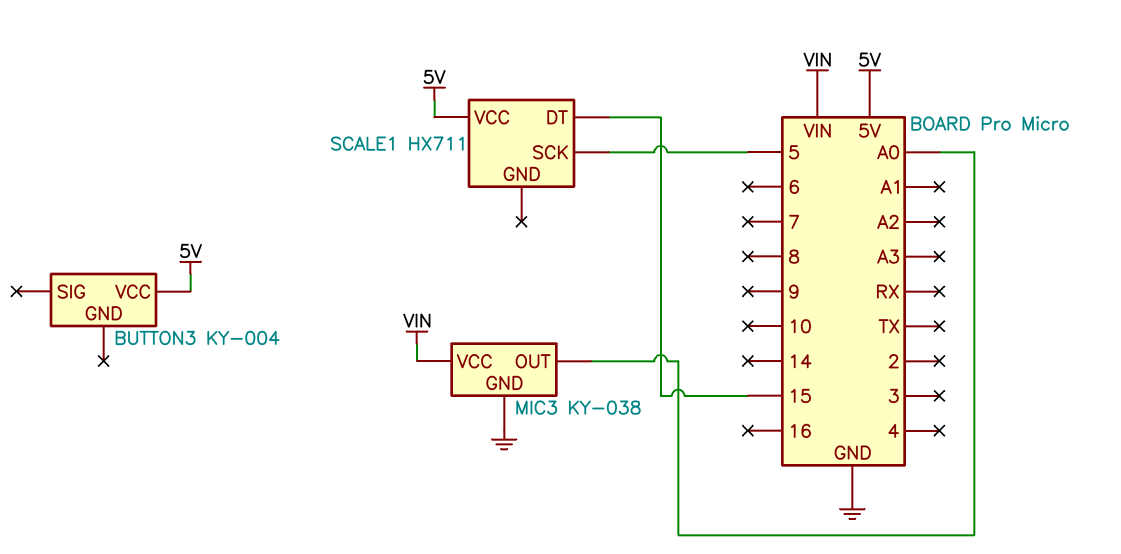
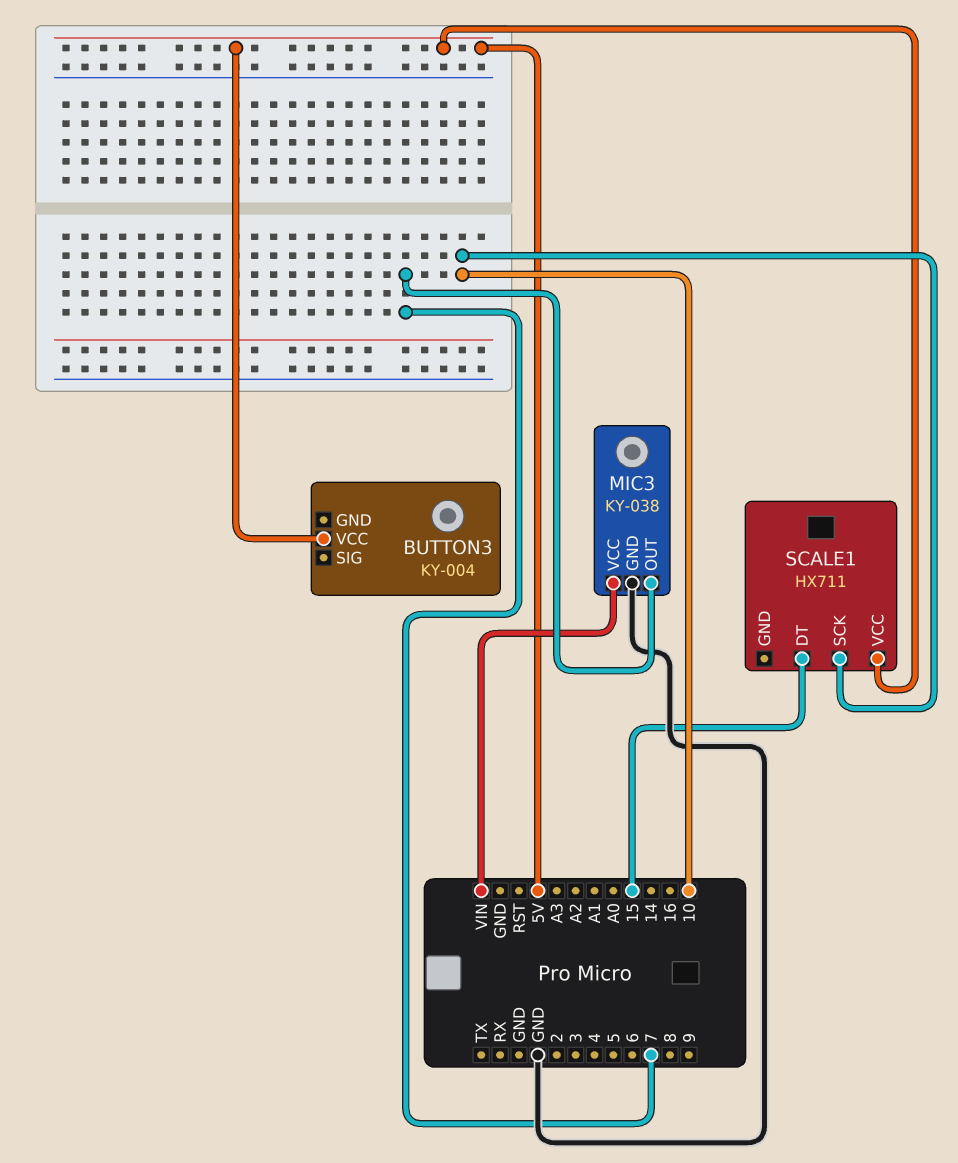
MIC3 pin OUT: A0 -> 7
SCALE1 pin SCK: 5 -> 10

